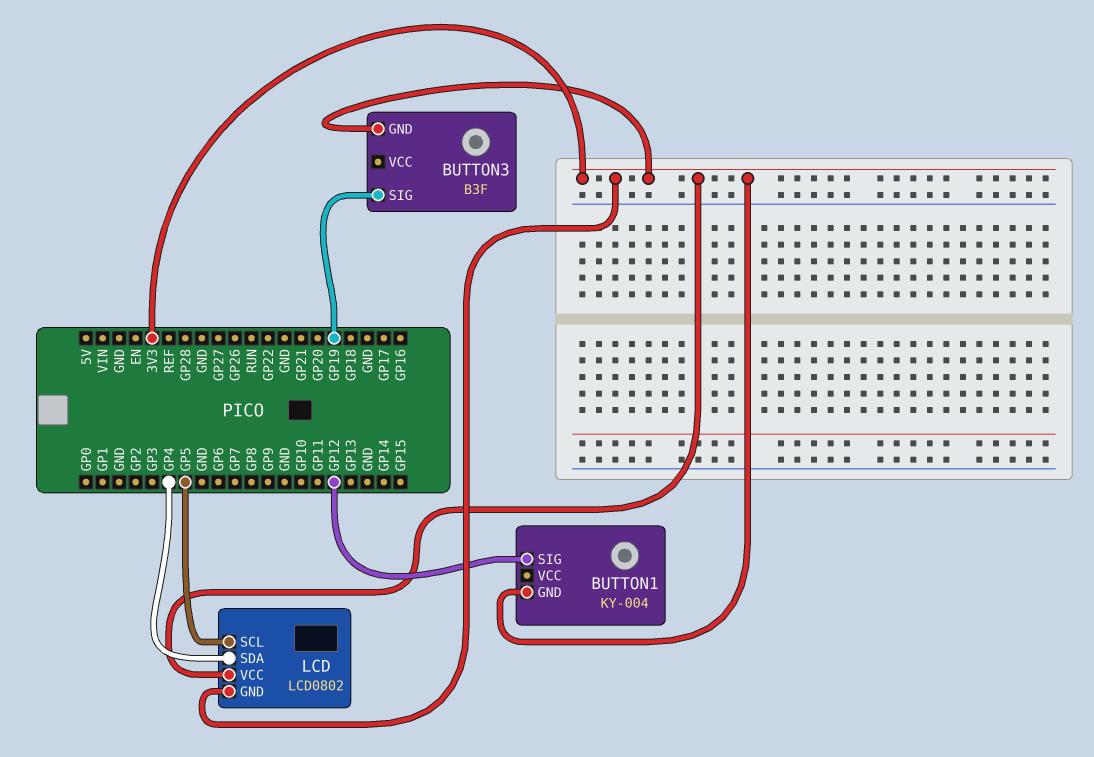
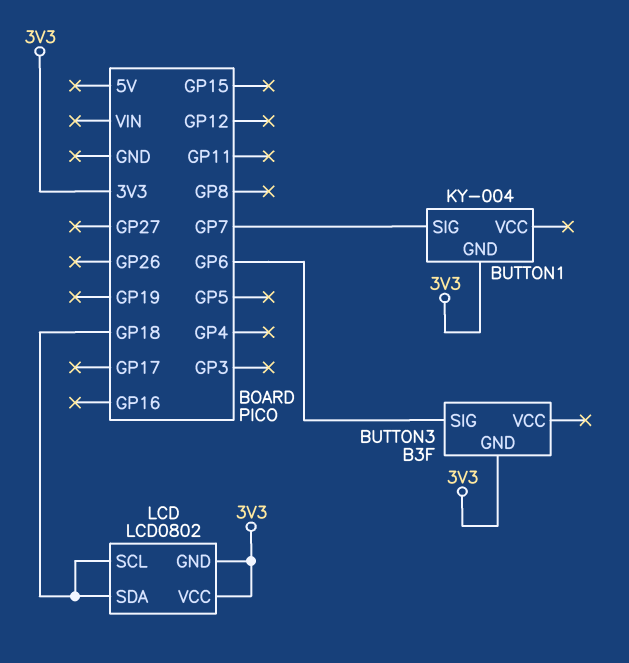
BUTTON1 pin SIG: GP12 -> GP7
BUTTON3 pin SIG: GP19 -> GP6
LCD pin SCL: GP5 -> GP18
LCD pin SDA: GP4 -> GP18

